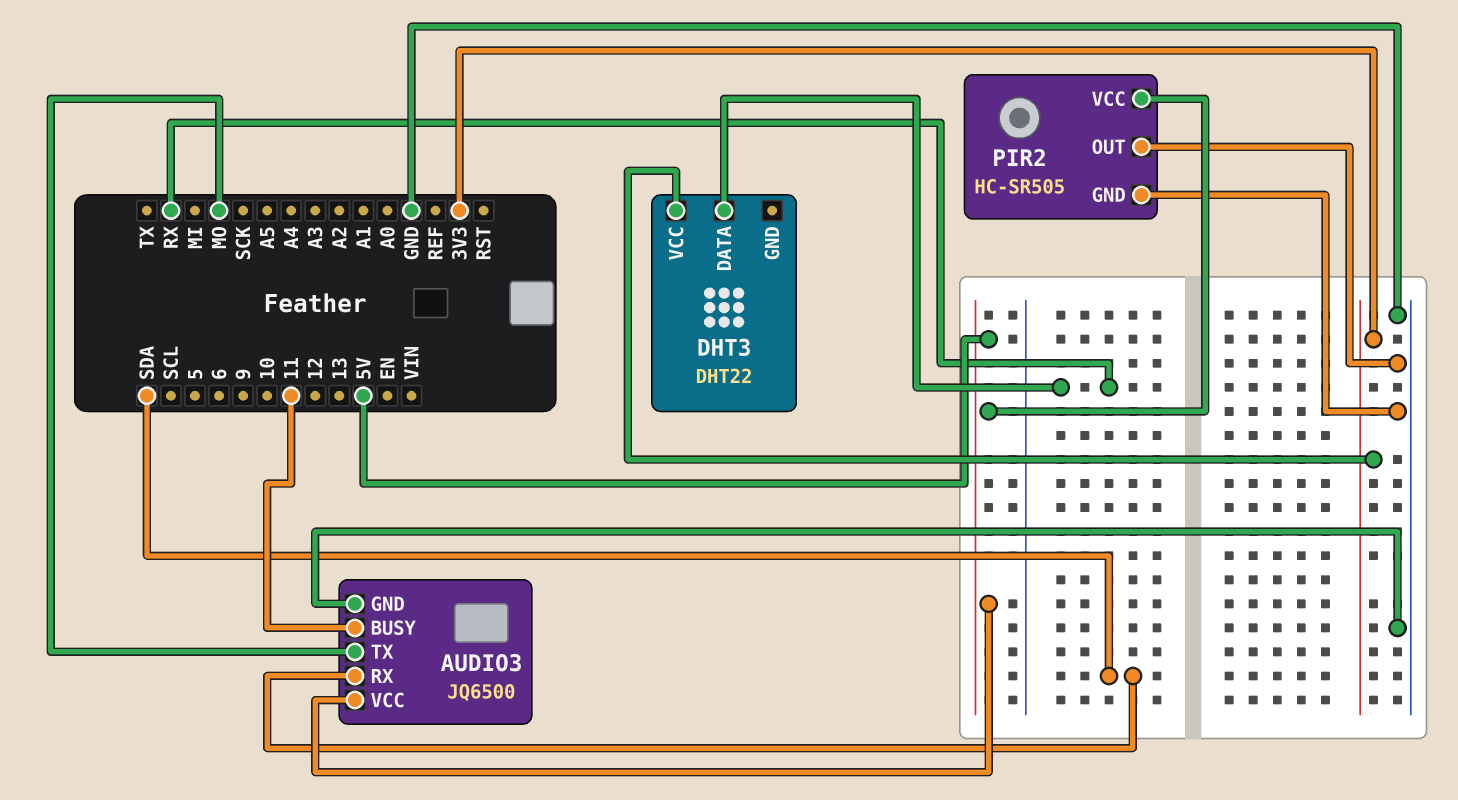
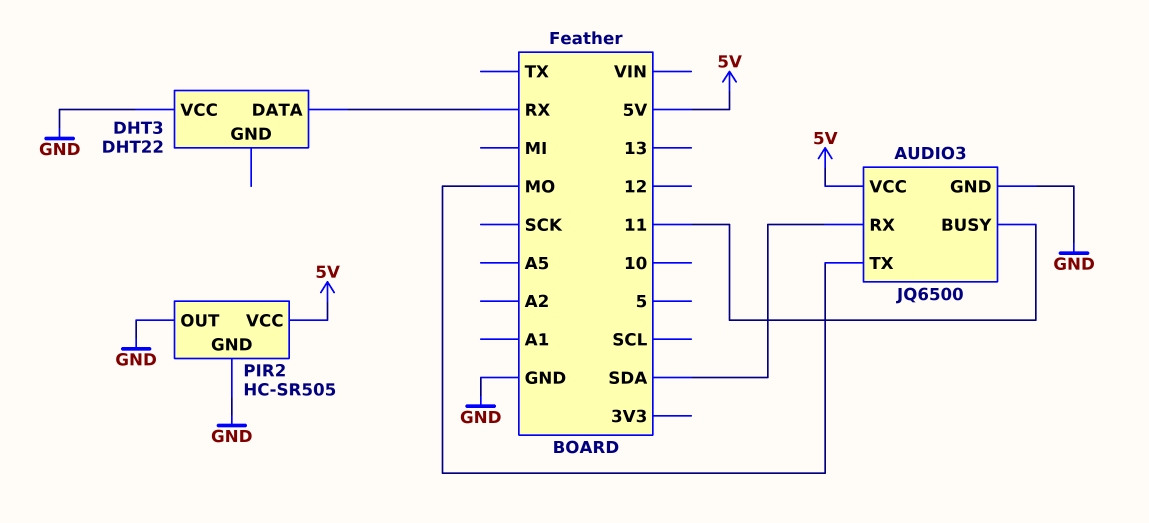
DHT3 pin VCC: 3V3 -> GND

